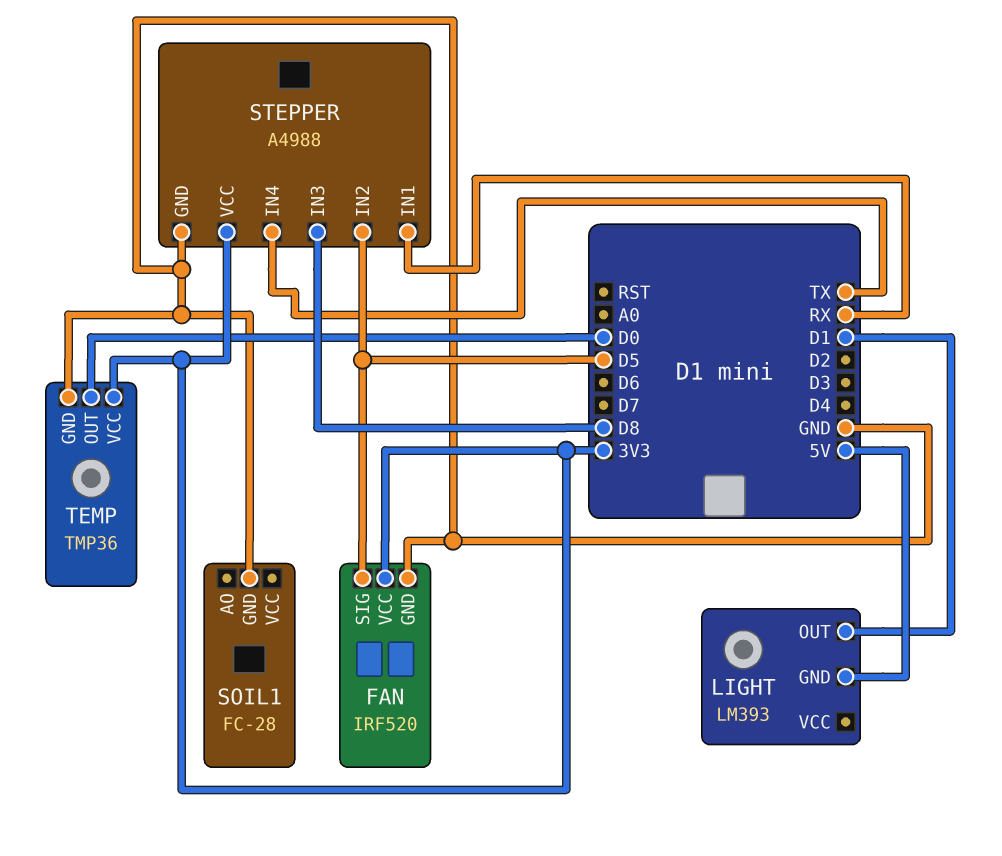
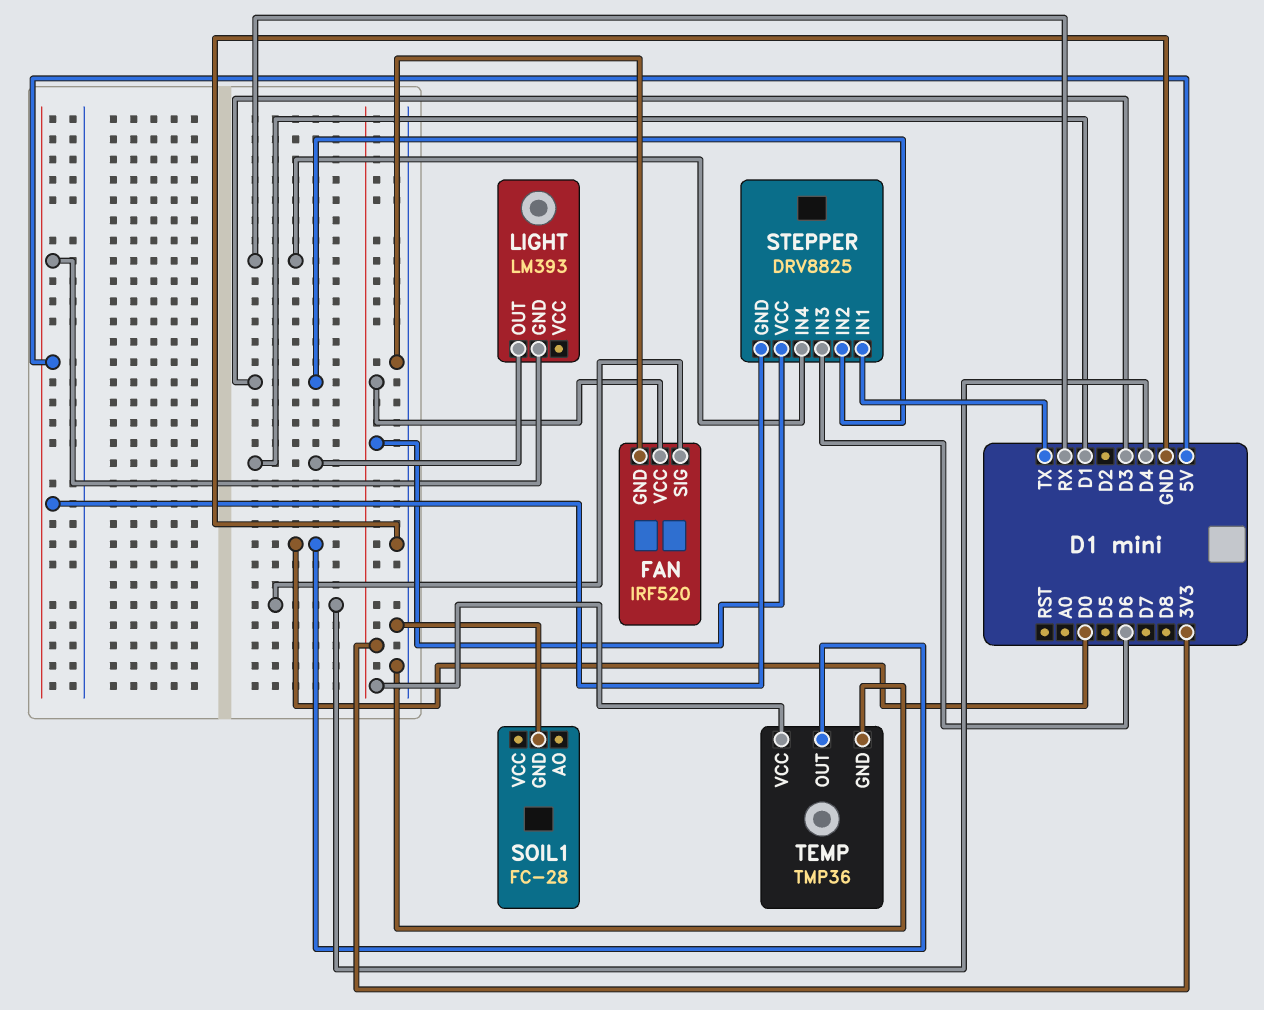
FAN pin SIG: D5 -> D4
STEPPER: A4988 -> DRV8825
STEPPER pin GND: GND -> 5V
STEPPER pin IN1: RX -> TX
STEPPER pin IN2: D5 -> D3
STEPPER pin IN3: D8 -> D6
STEPPER pin IN4: TX -> RX

